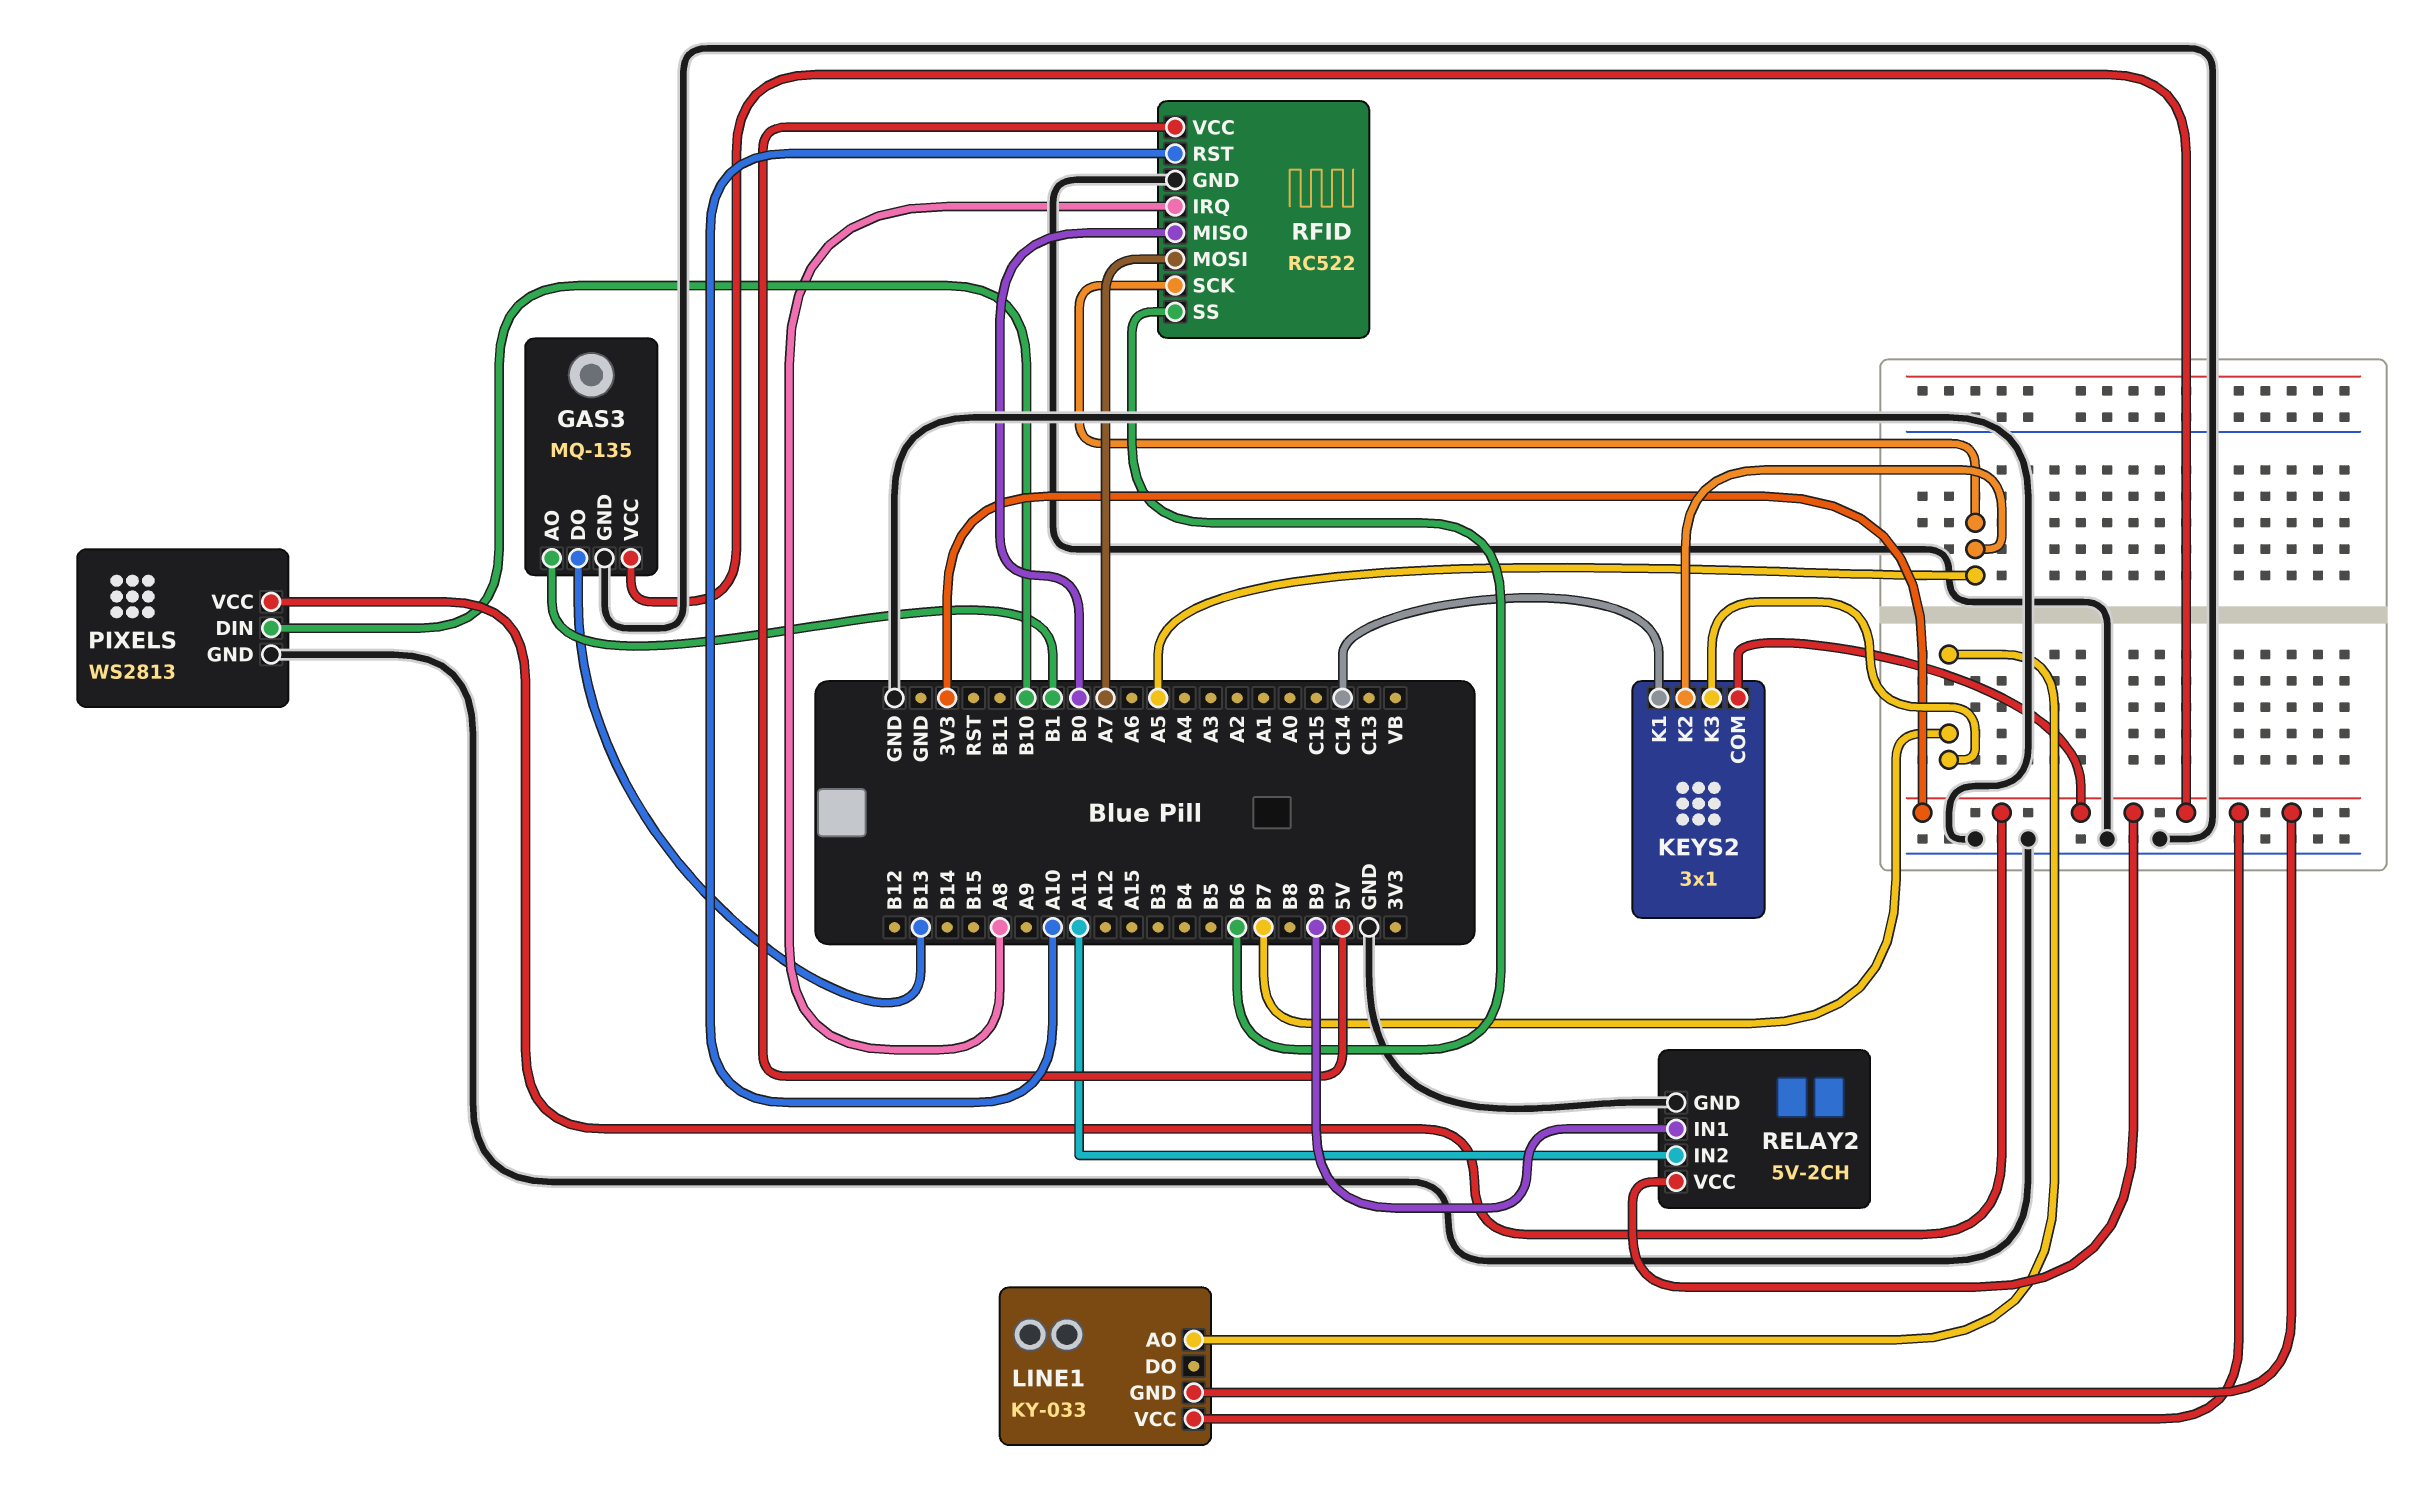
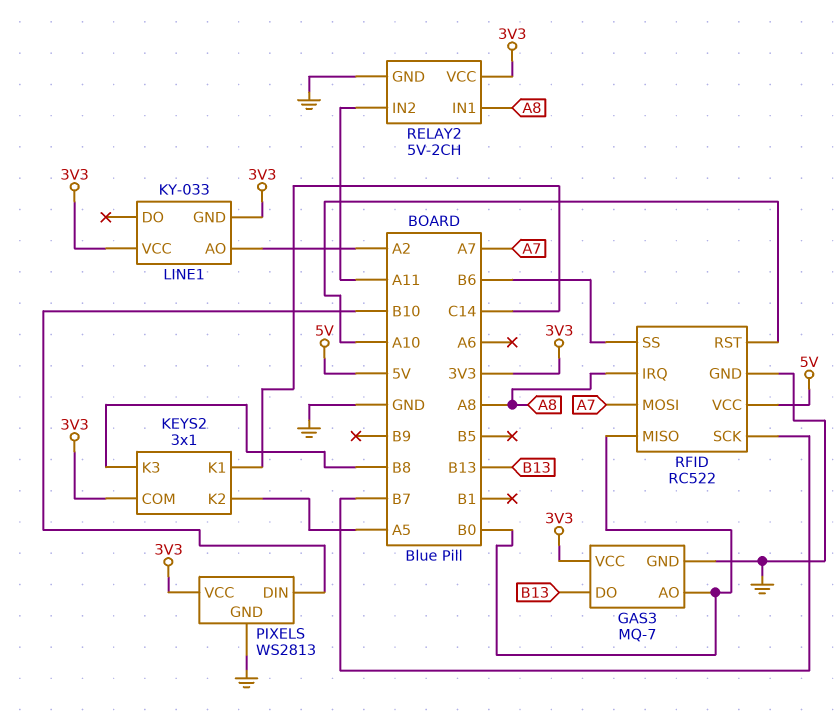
GAS3: MQ-135 -> MQ-7
GAS3 pin AO: B1 -> B0
KEYS2 pin K3: B7 -> B8
LINE1 pin AO: B7 -> A2
RELAY2 pin IN1: B9 -> A8
RFID pin SCK: A5 -> B7

